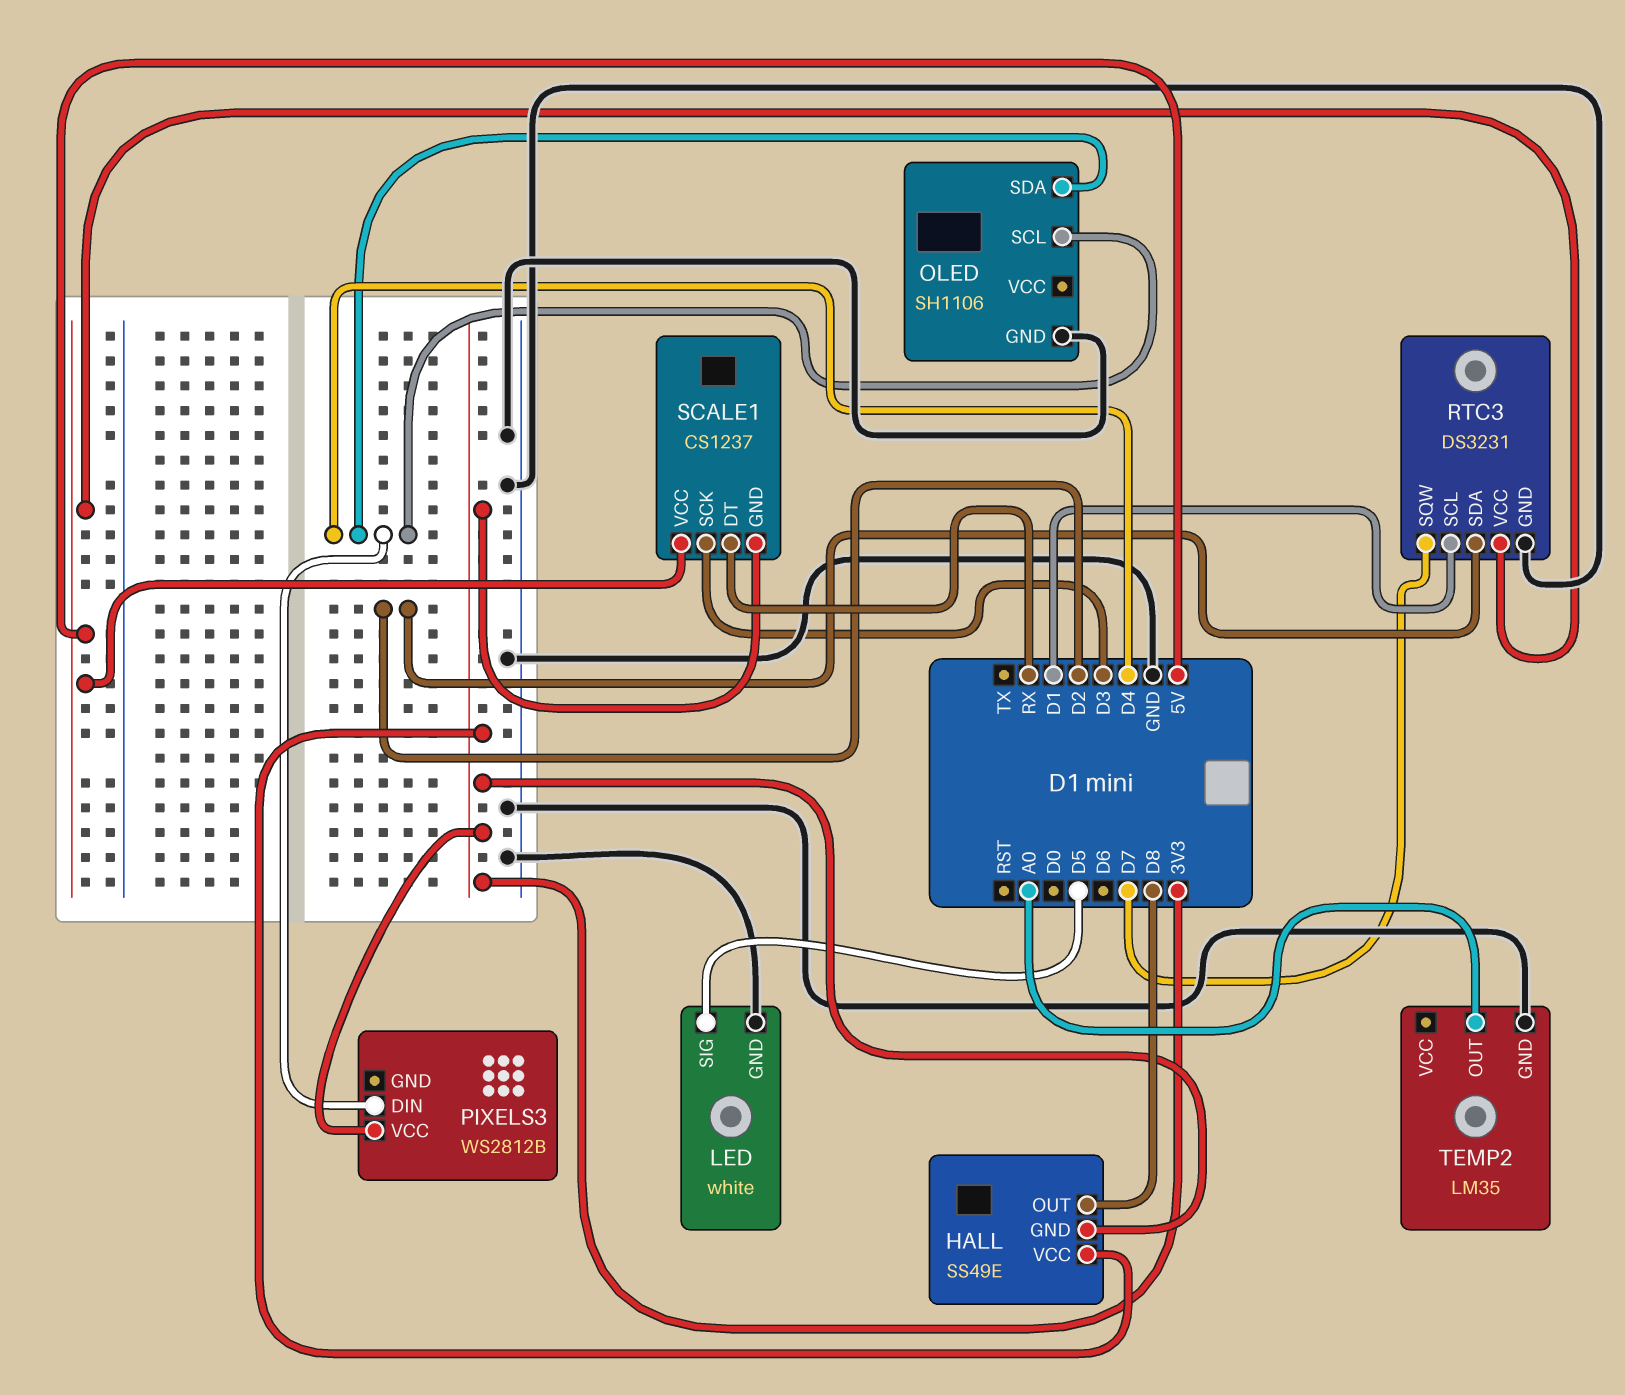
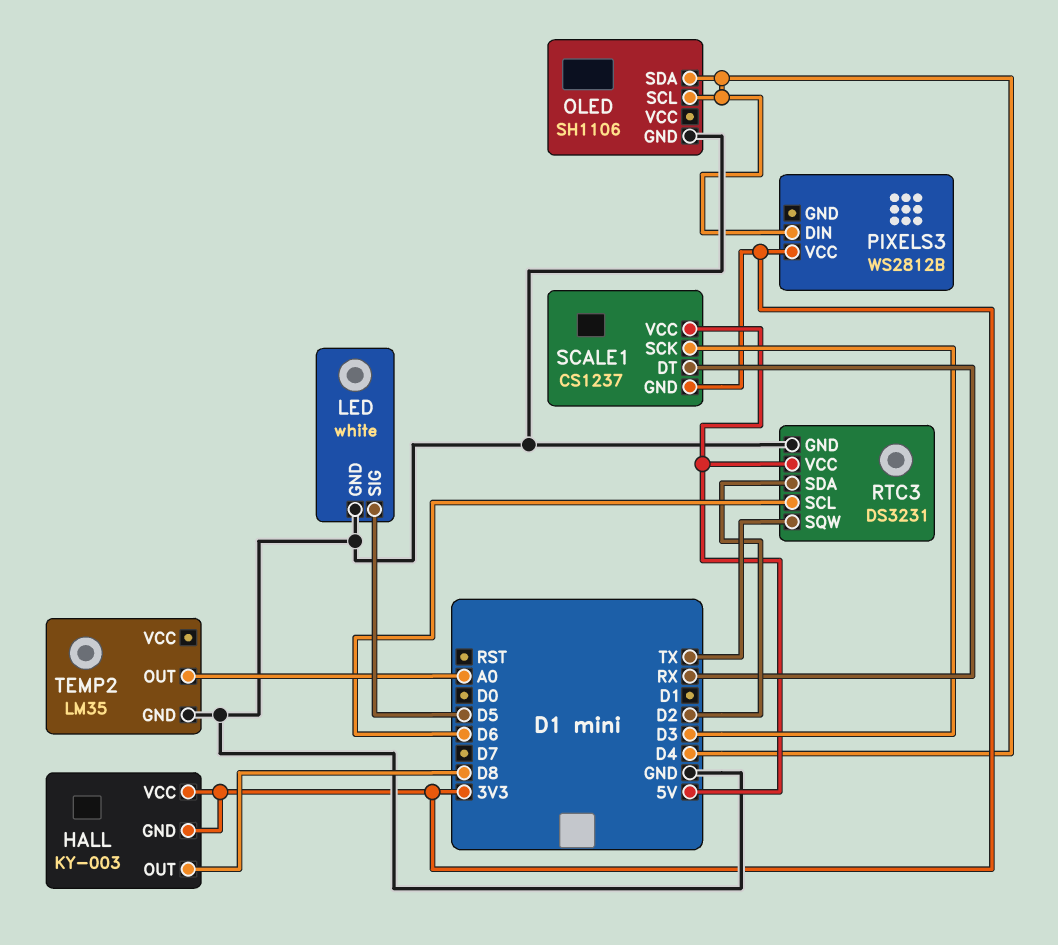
HALL: SS49E -> KY-003
RTC3 pin SCL: D1 -> D6
RTC3 pin SQW: D7 -> TX

